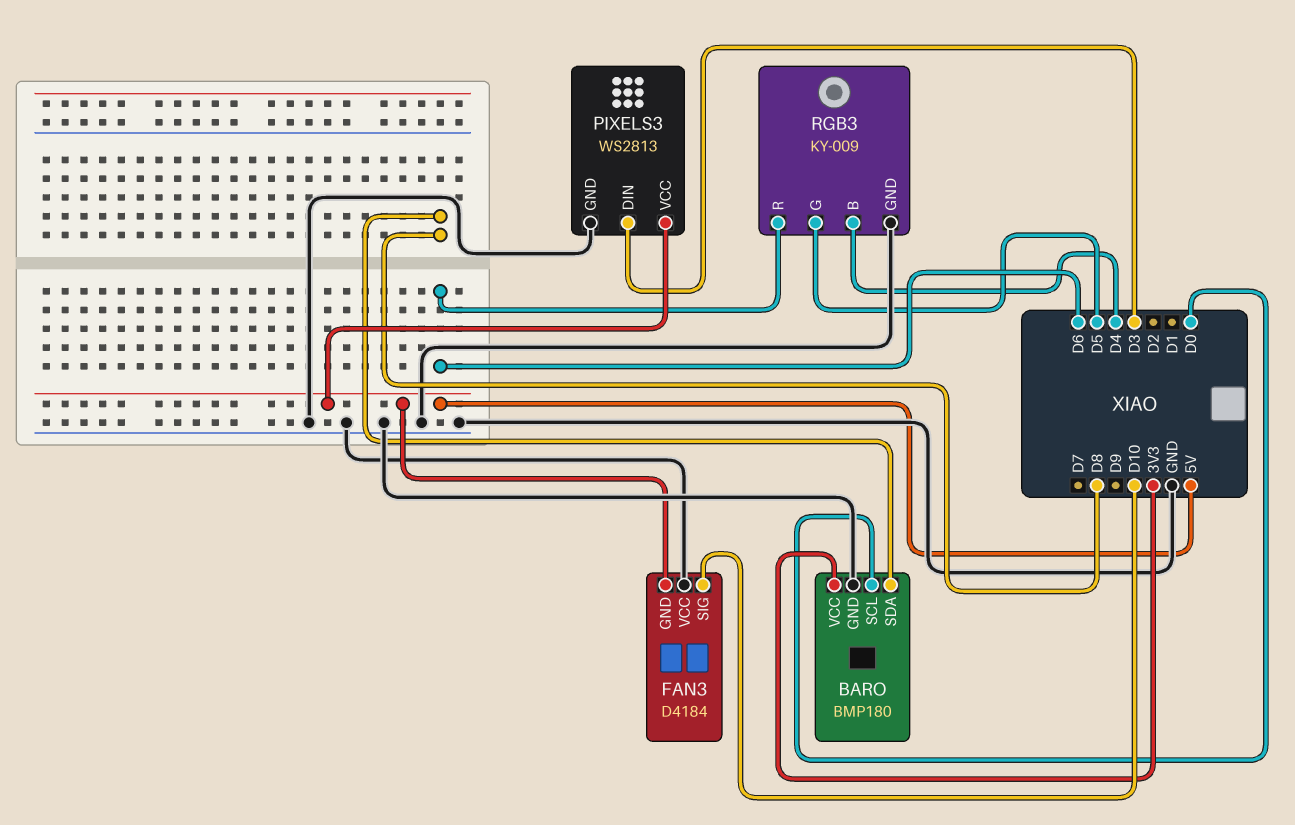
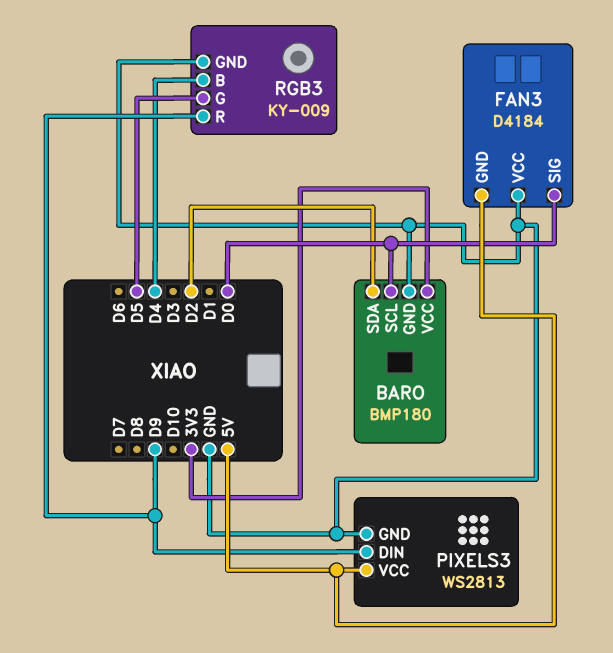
BARO pin SDA: D8 -> D2
FAN3 pin SIG: D10 -> D0
PIXELS3 pin DIN: D3 -> D9
RGB3 pin R: D6 -> D9

